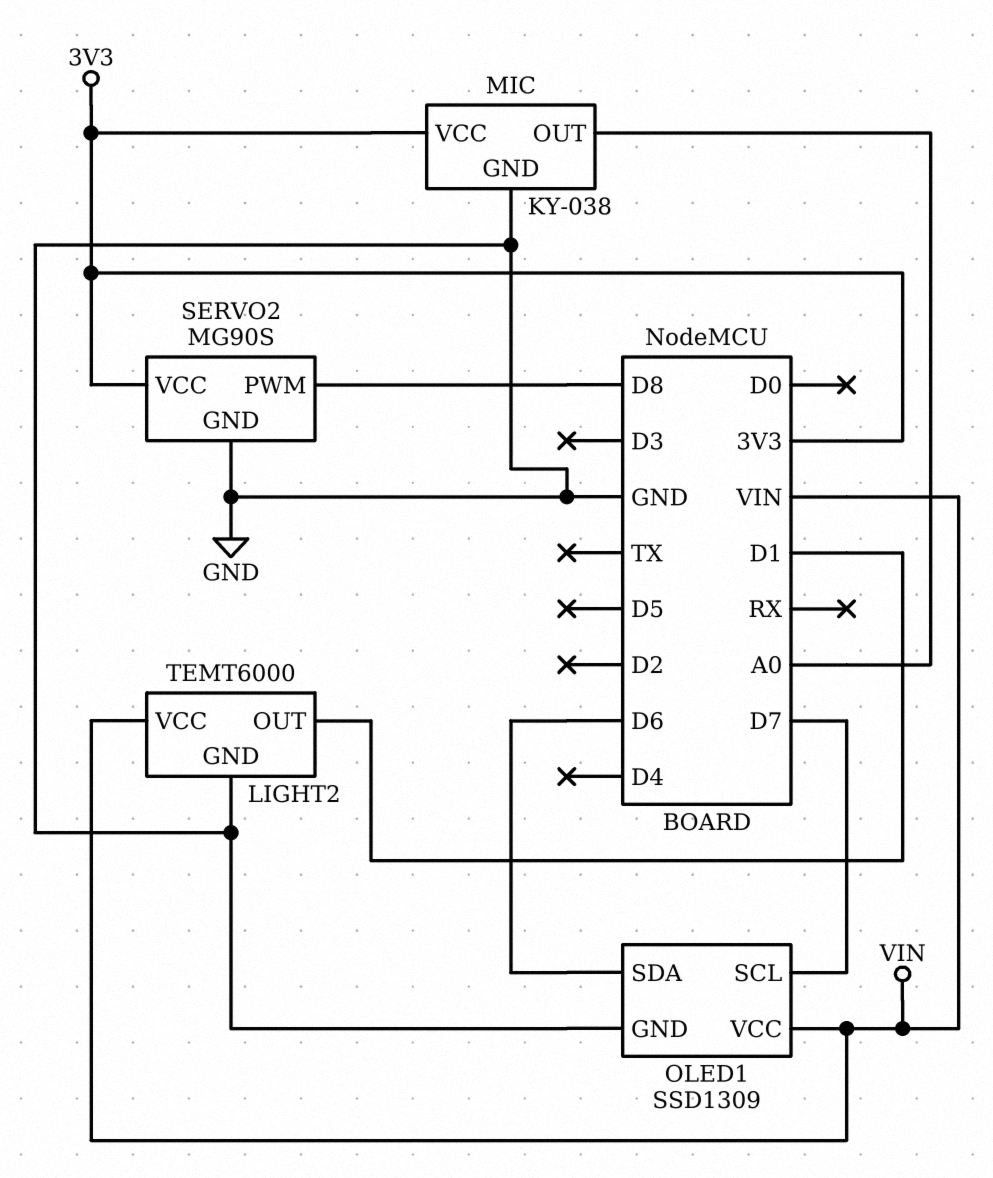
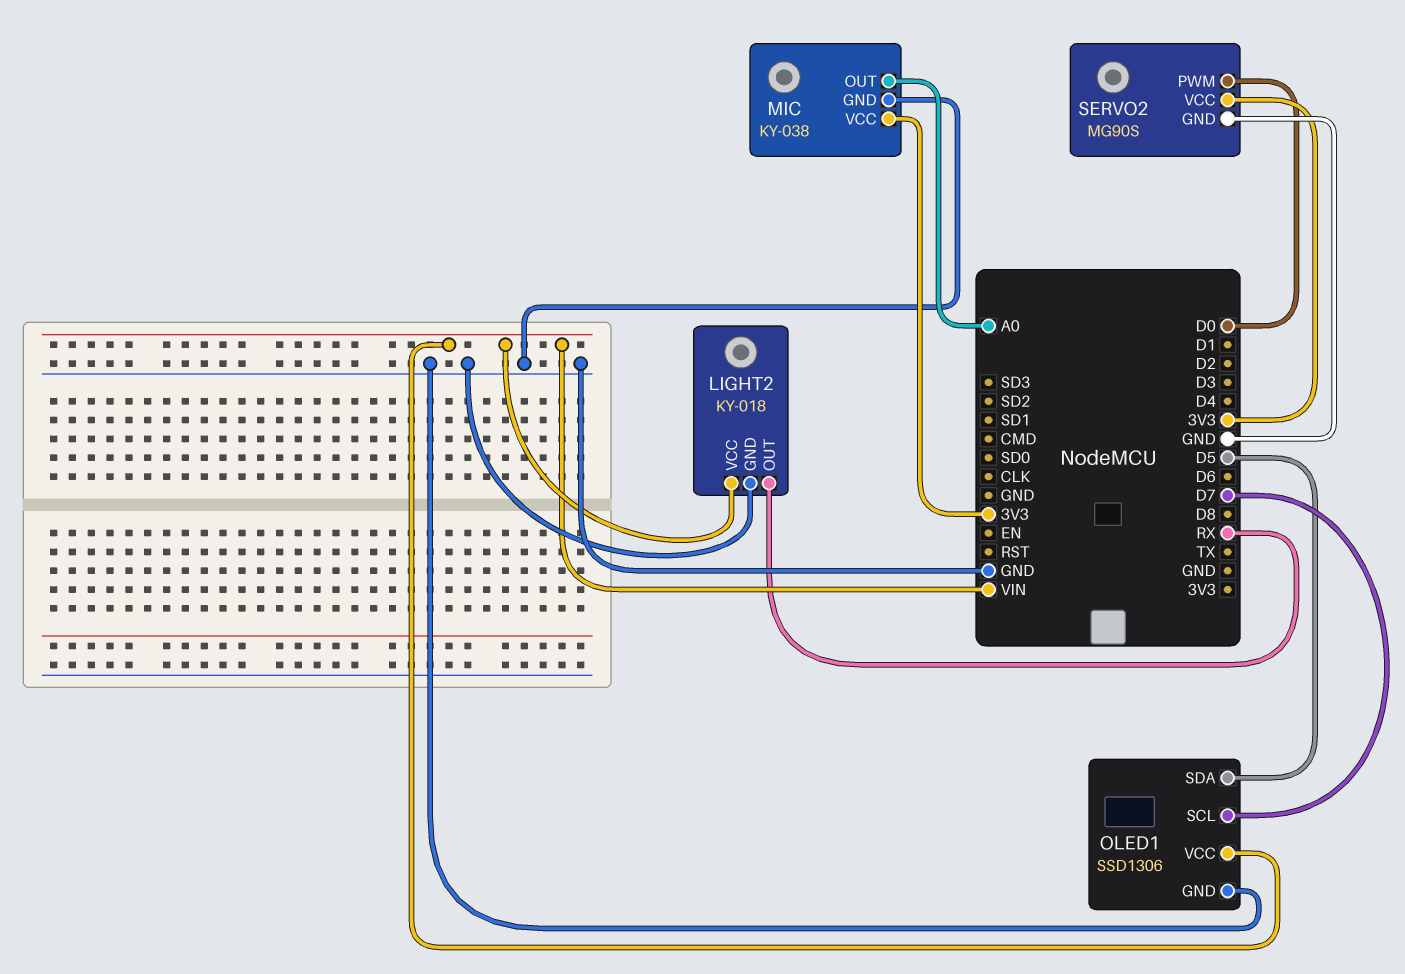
LIGHT2: TEMT6000 -> KY-018
LIGHT2 pin OUT: D1 -> RX
OLED1: SSD1309 -> SSD1306
OLED1 pin SDA: D6 -> D5
SERVO2 pin PWM: D8 -> D0

